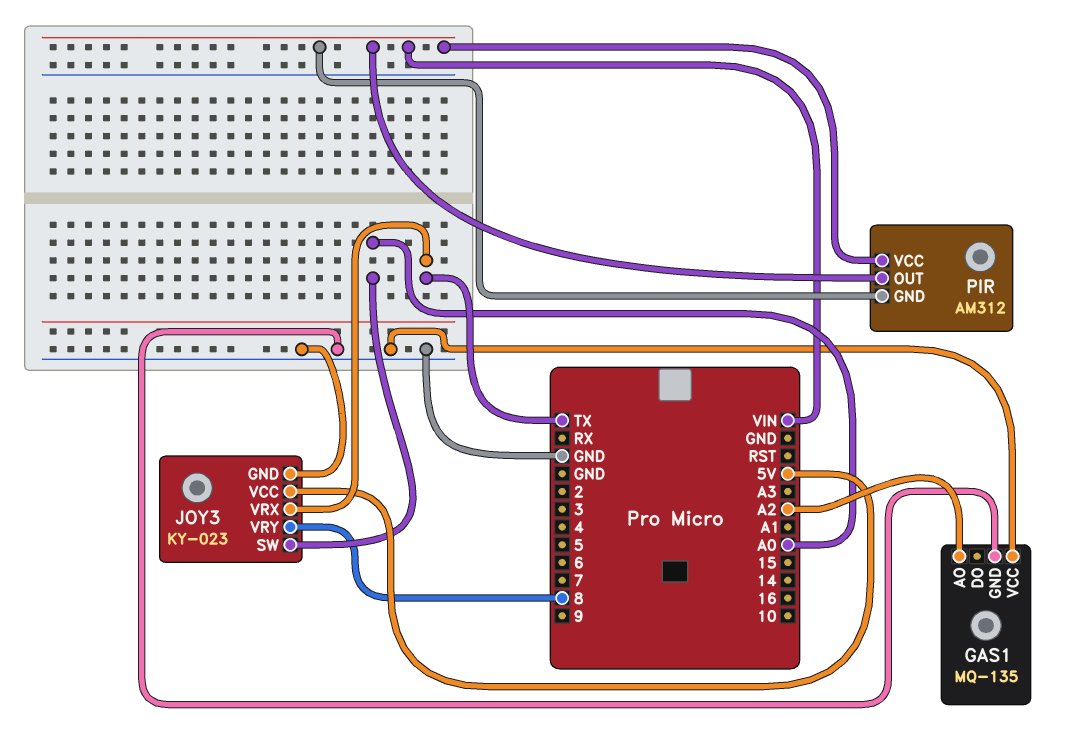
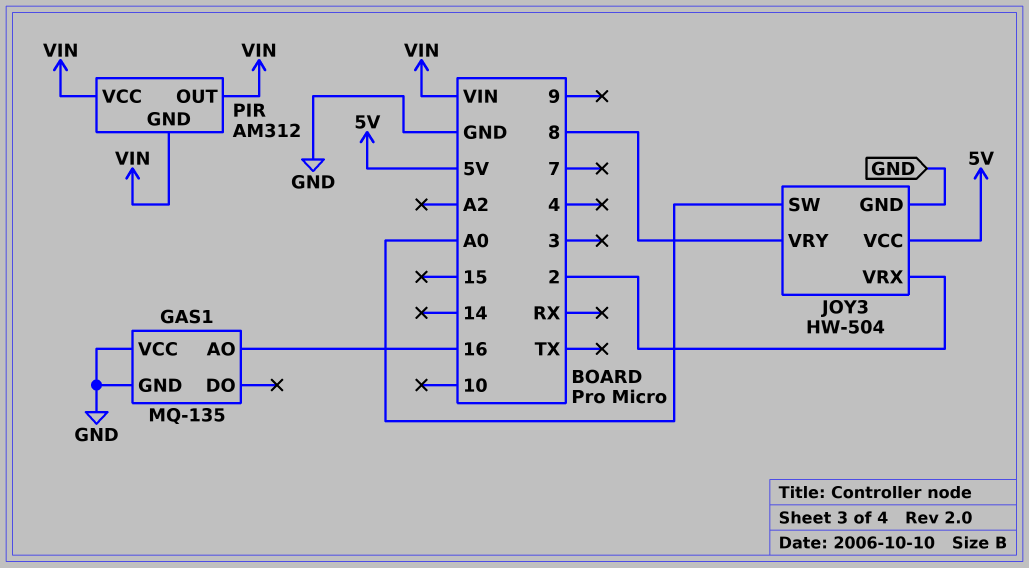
GAS1 pin AO: A2 -> 16
JOY3: KY-023 -> HW-504
JOY3 pin VRX: TX -> 2

